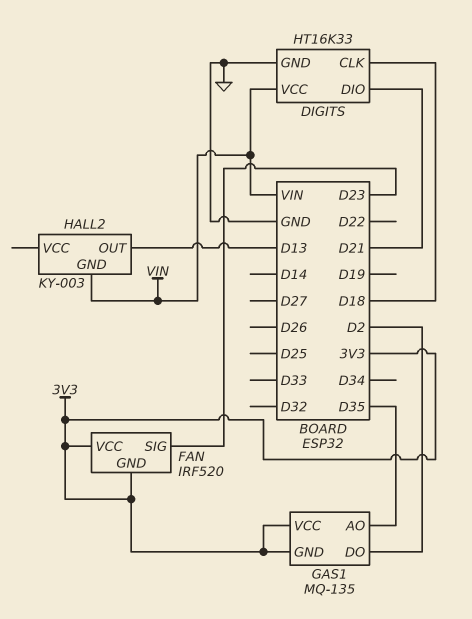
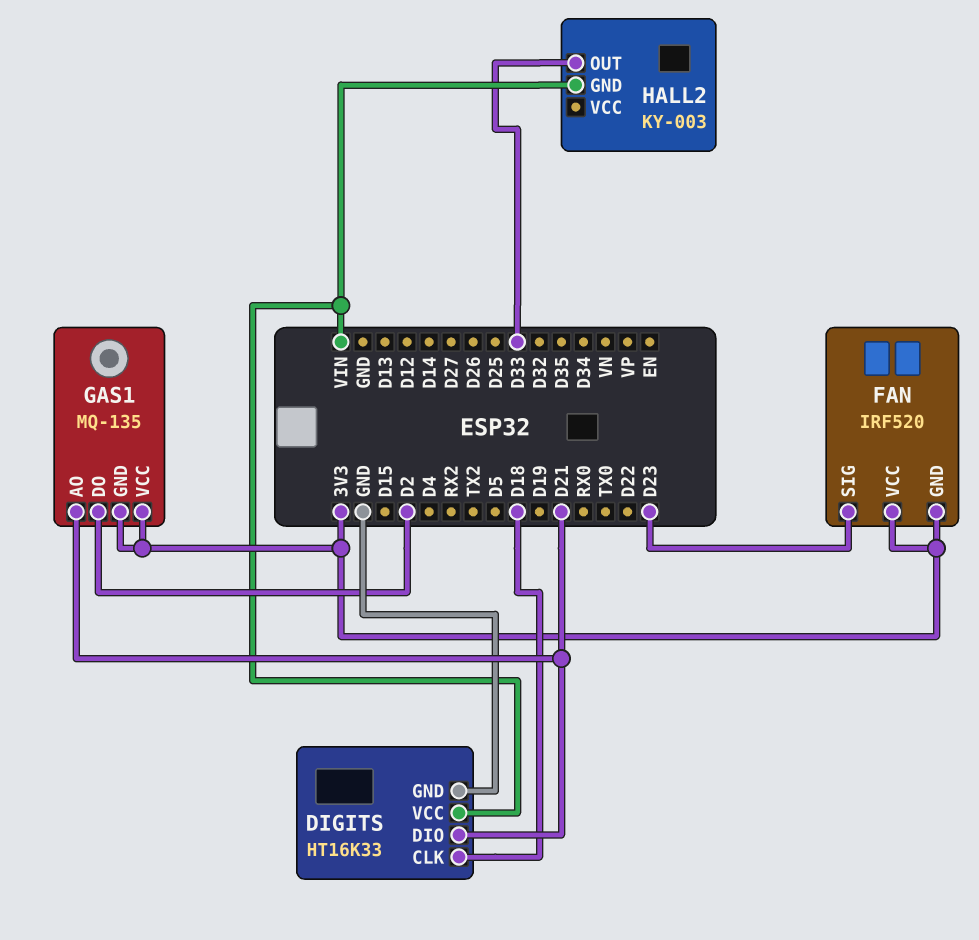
GAS1 pin AO: D35 -> D21
HALL2 pin OUT: D13 -> D33

